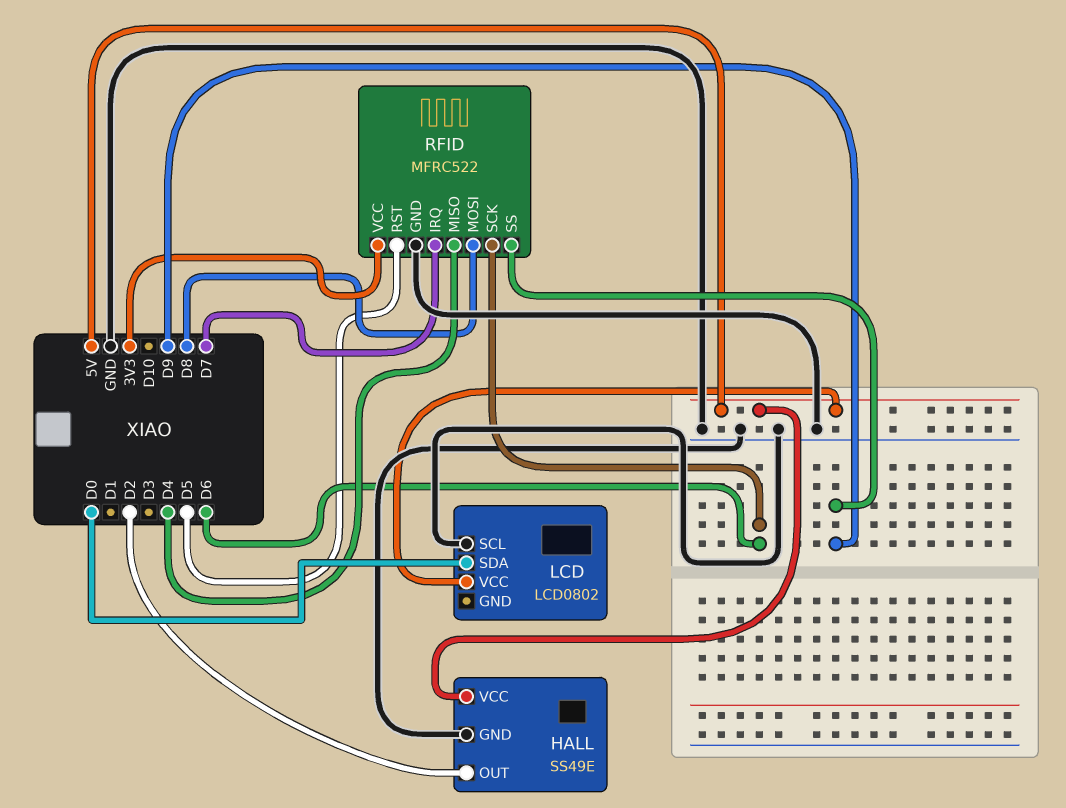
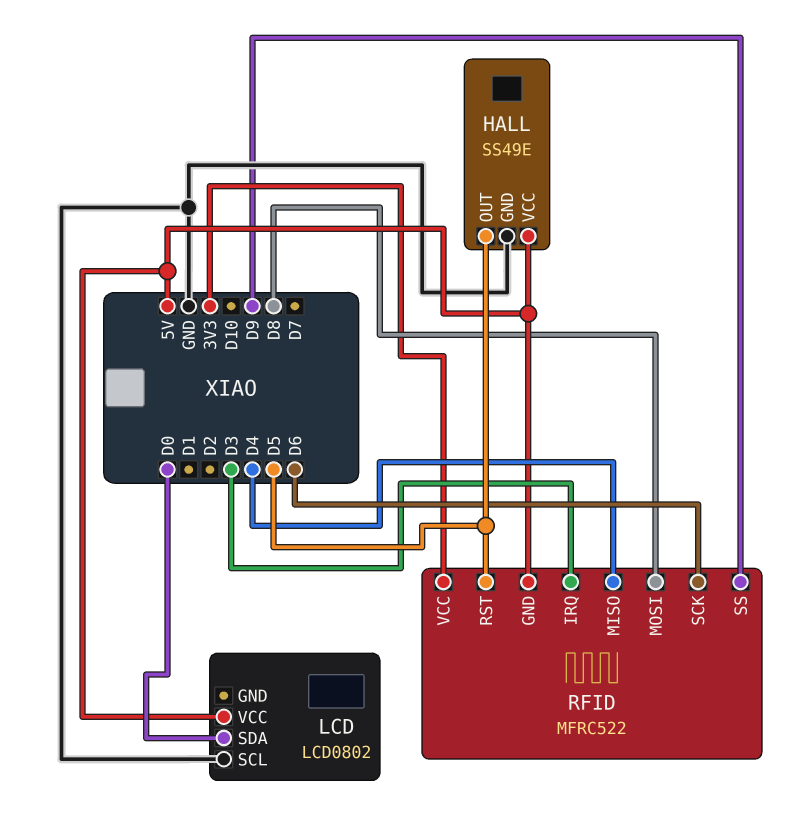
HALL pin OUT: D2 -> D5
RFID pin GND: GND -> 5V
RFID pin IRQ: D7 -> D3

